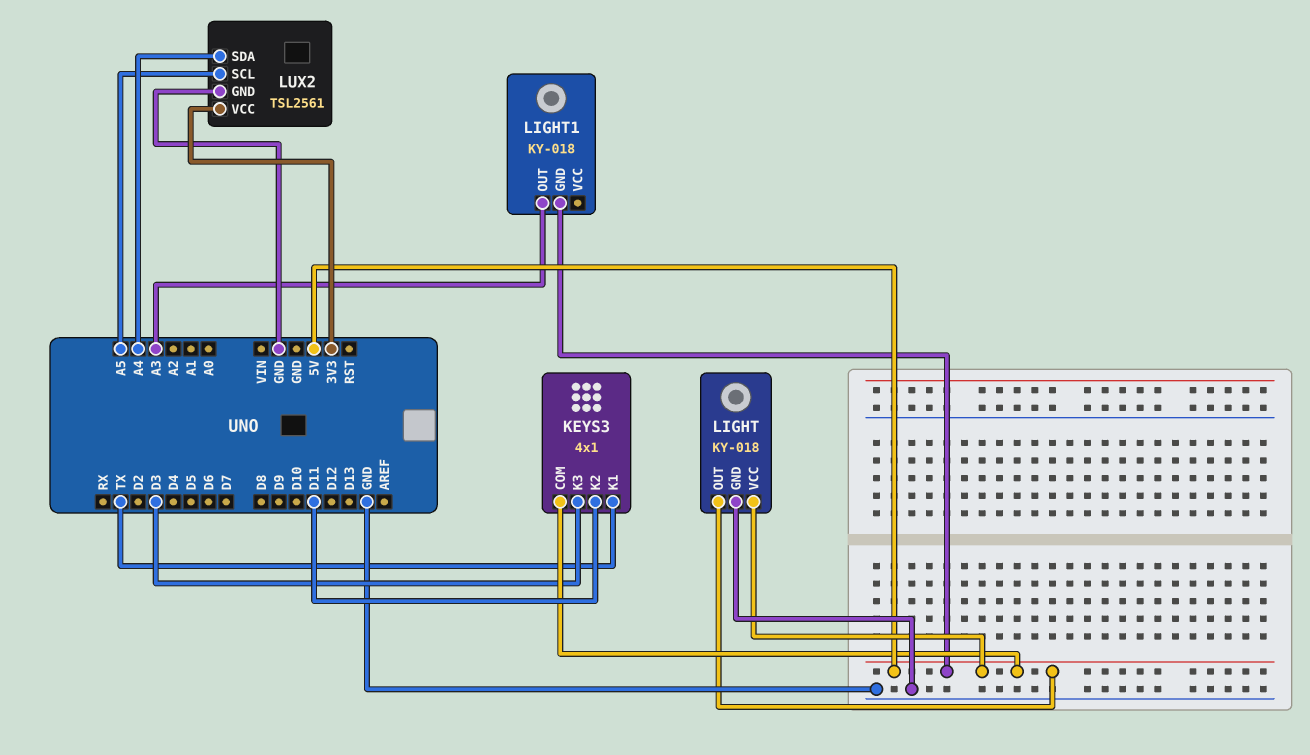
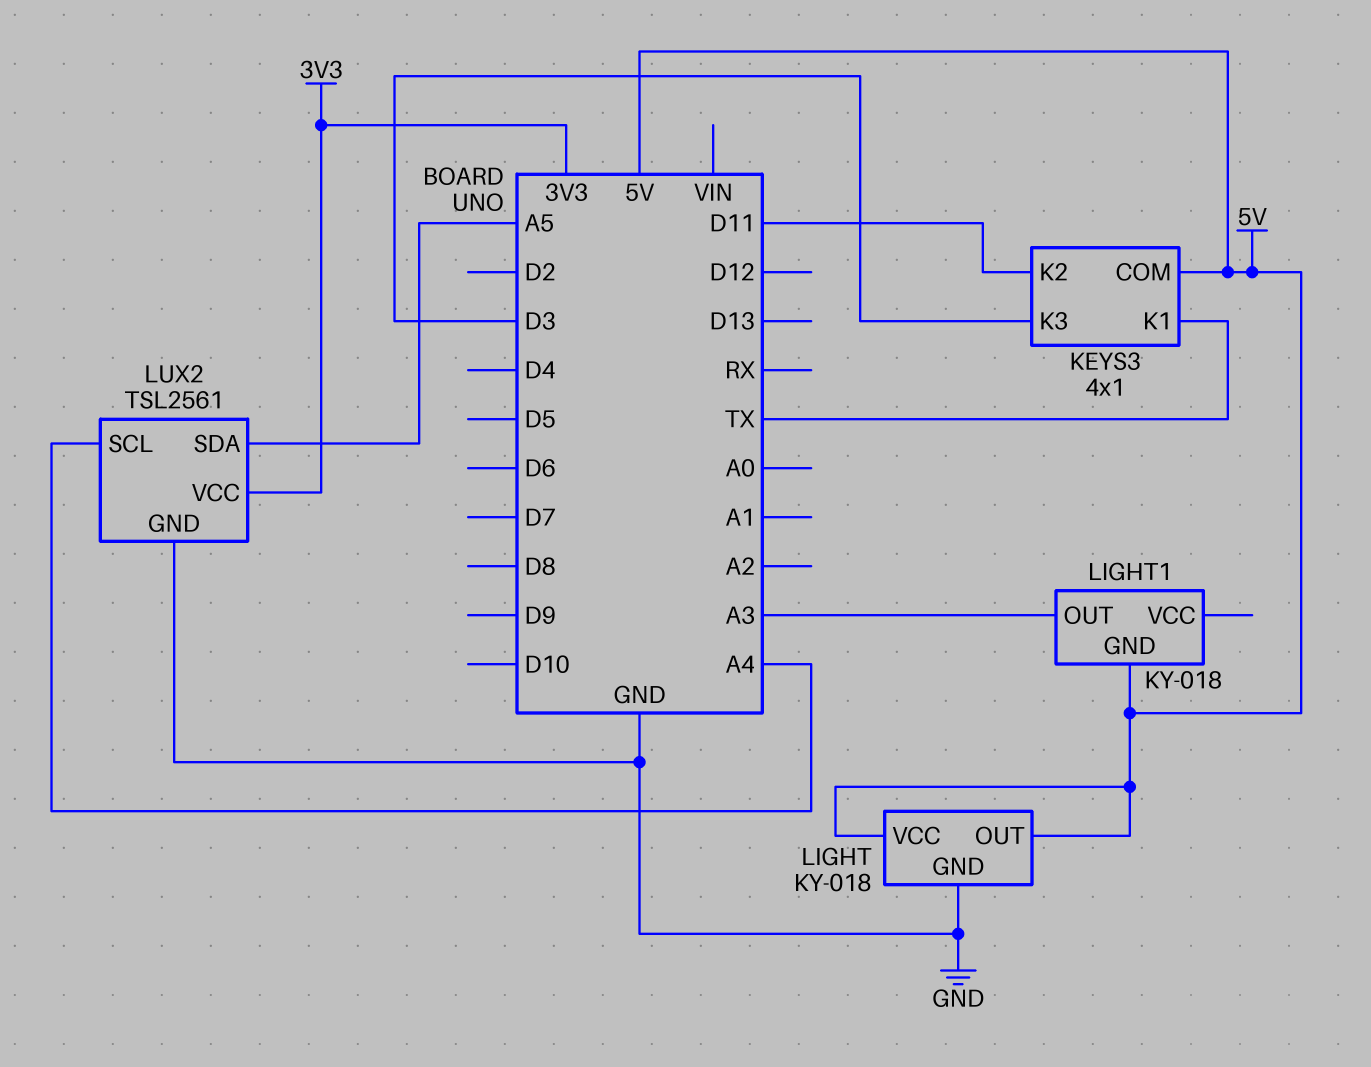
LUX2 pin SCL: A5 -> A4
LUX2 pin SDA: A4 -> A5

